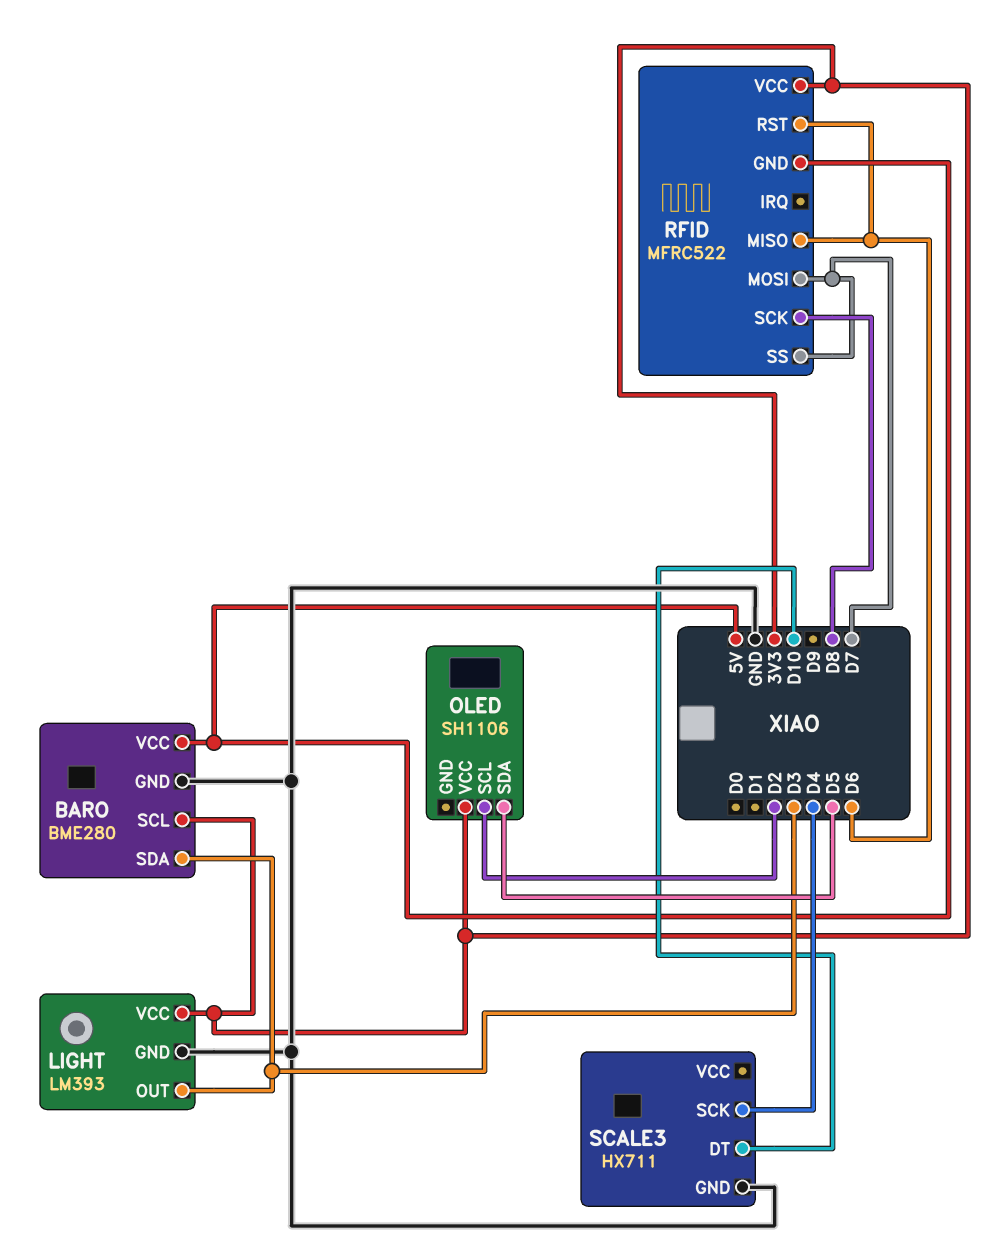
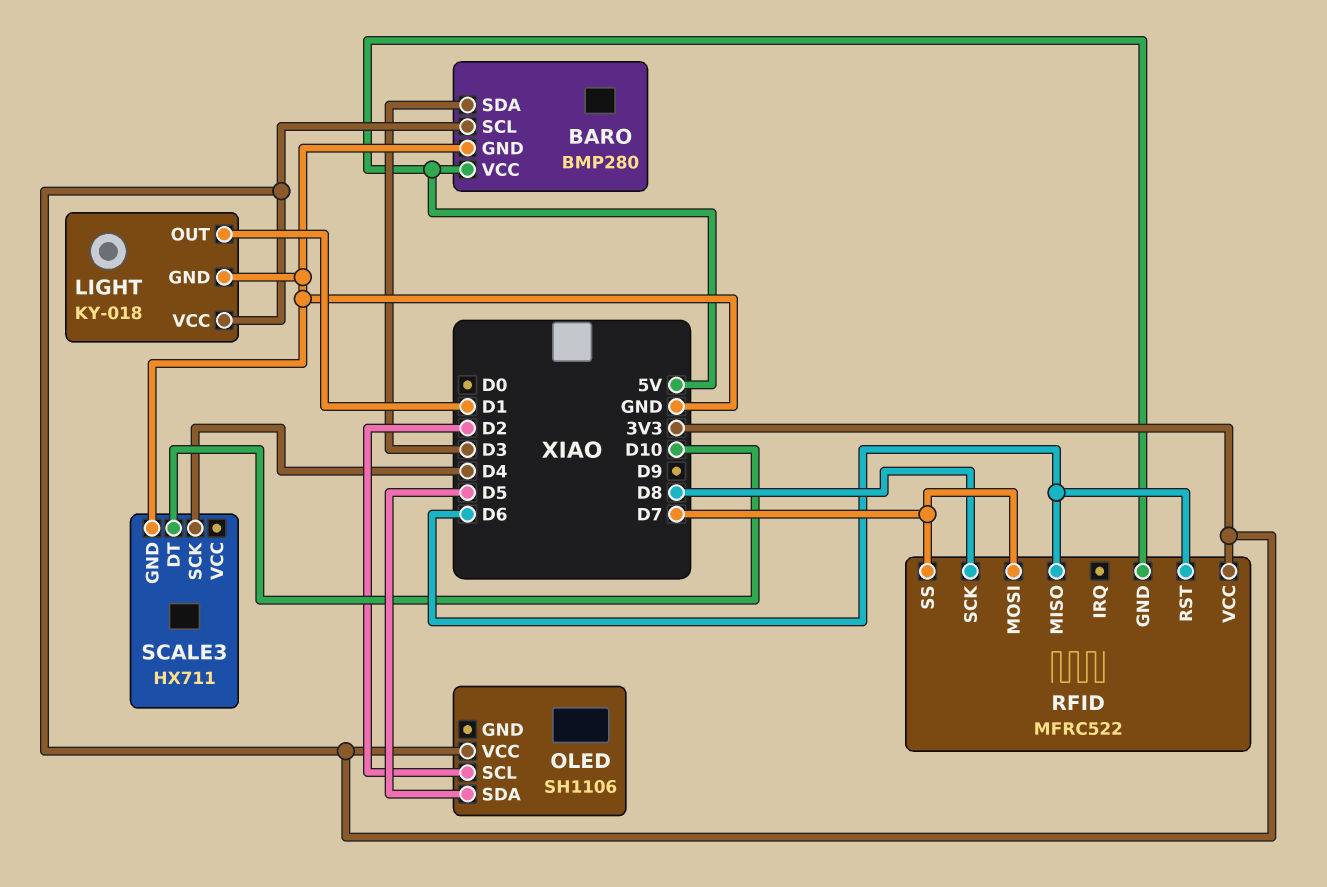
BARO: BME280 -> BMP280
LIGHT: LM393 -> KY-018
LIGHT pin OUT: D3 -> D1

